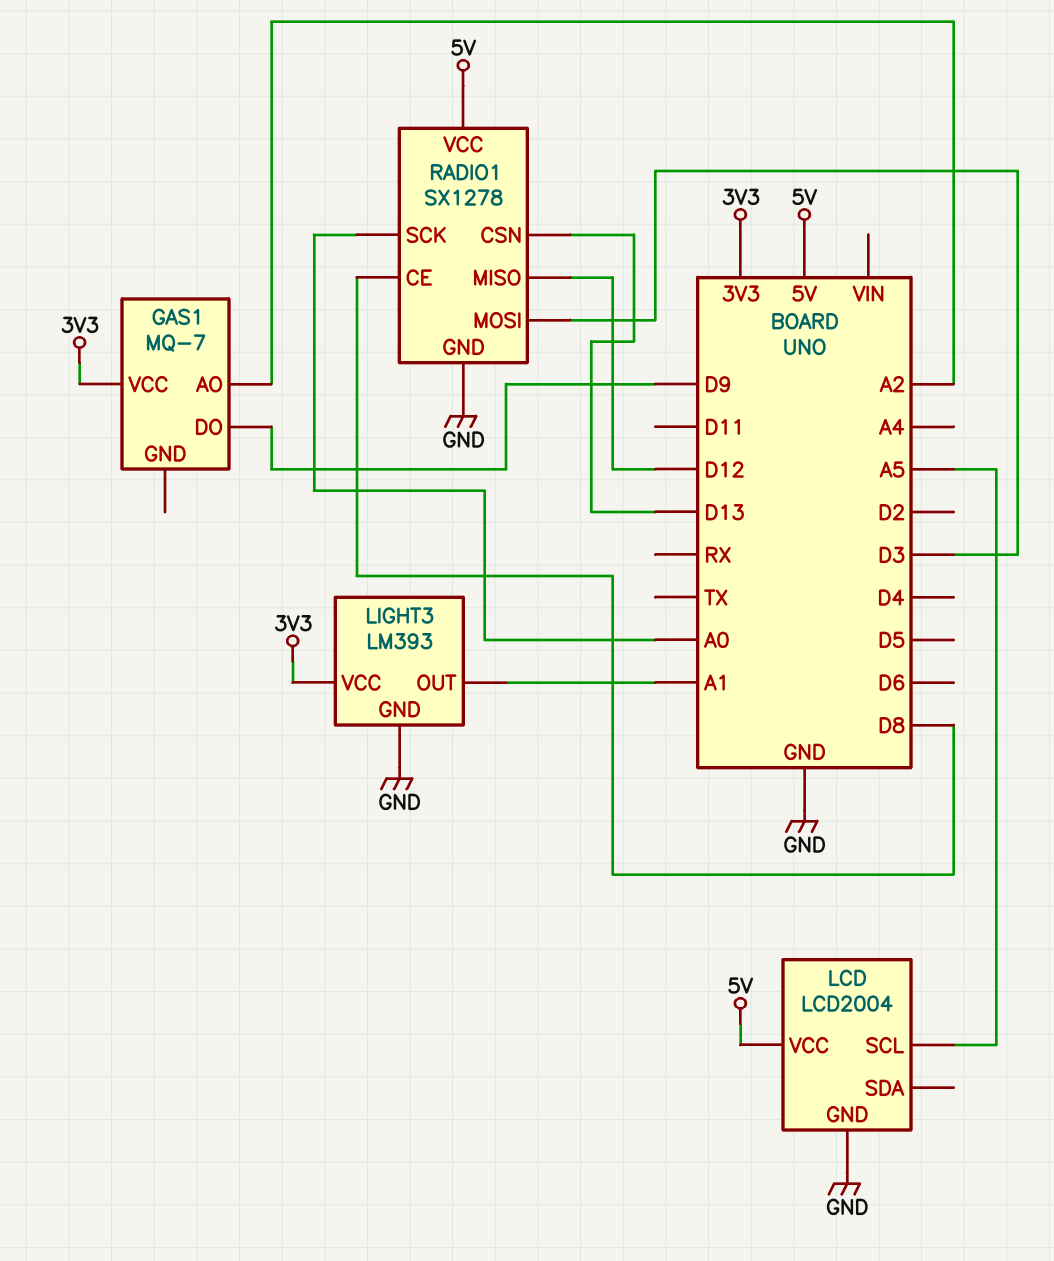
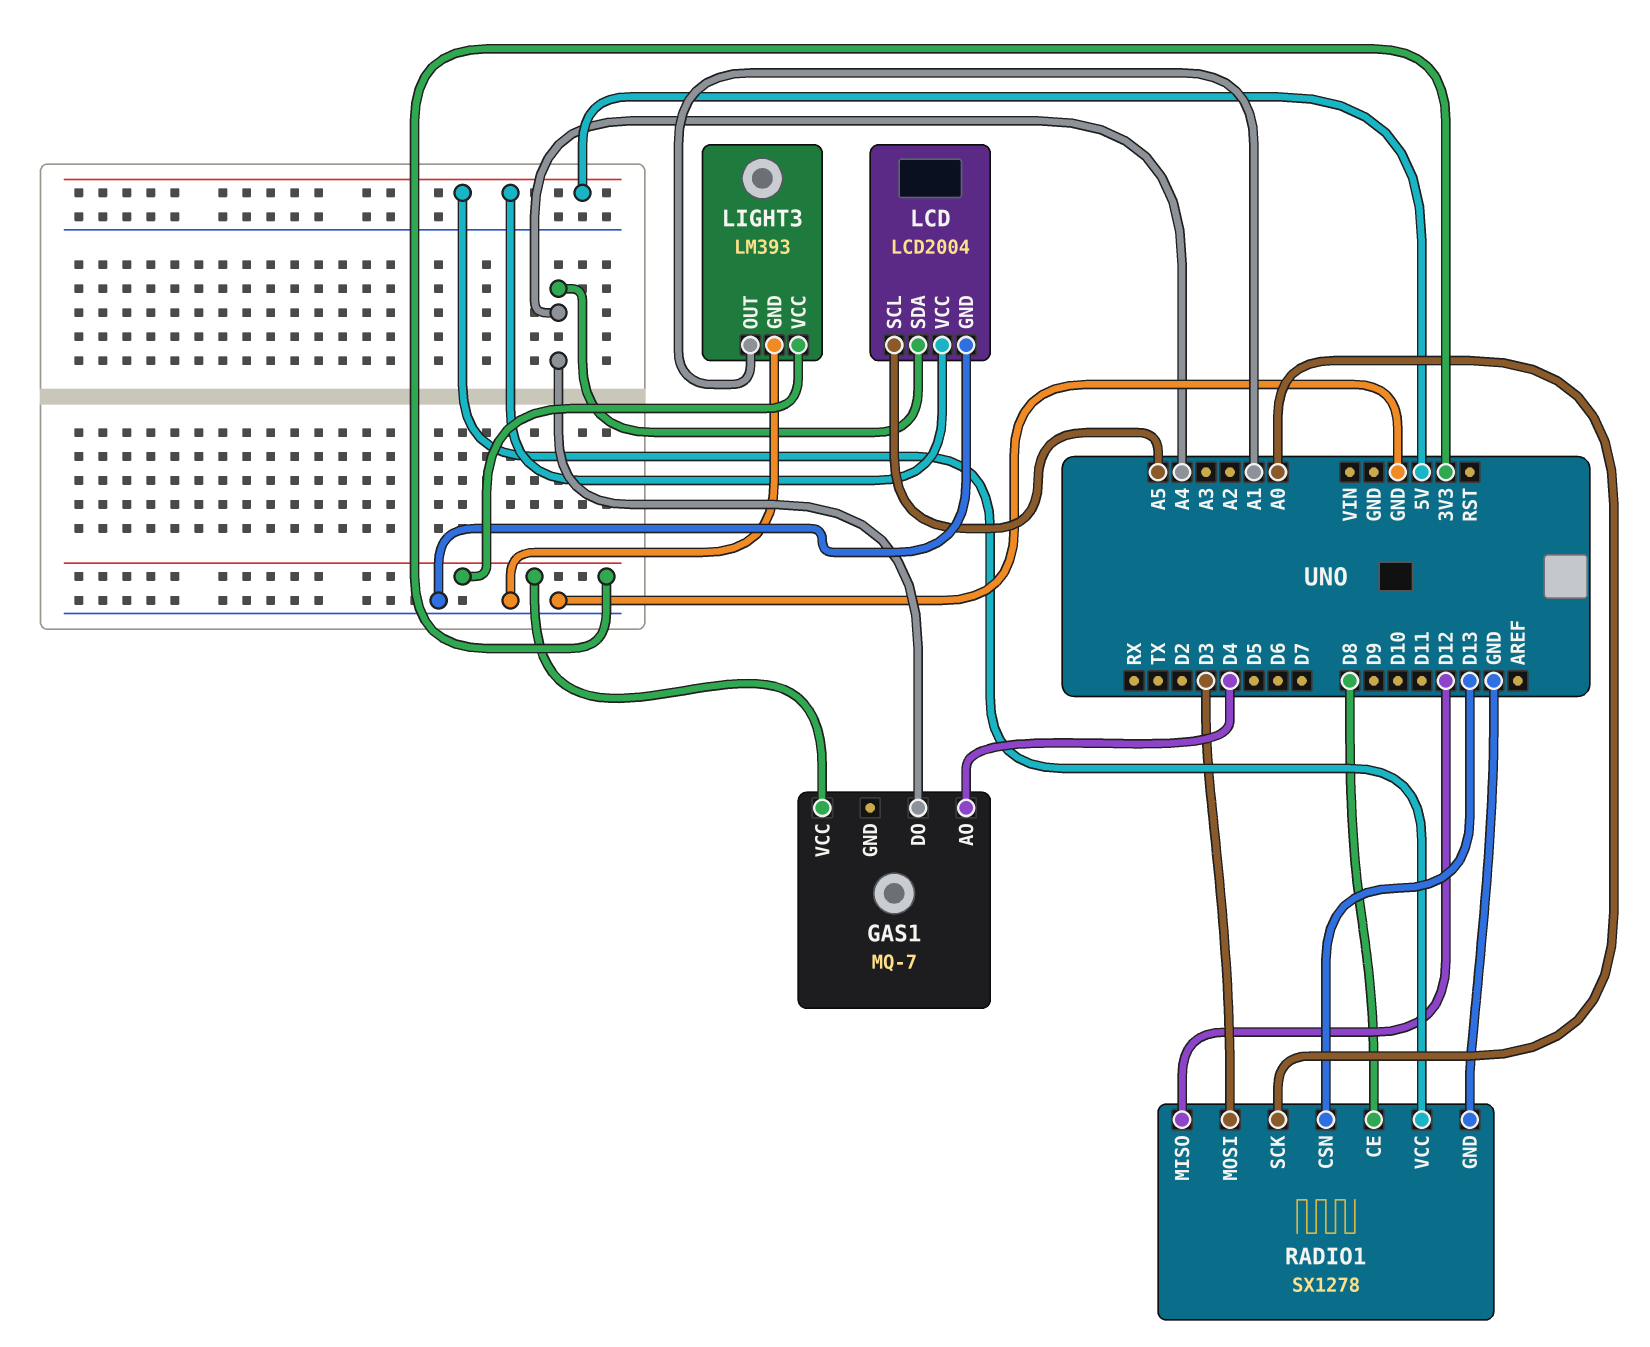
GAS1 pin AO: A2 -> D4
GAS1 pin DO: D9 -> A4
LCD pin SDA: none -> A4

